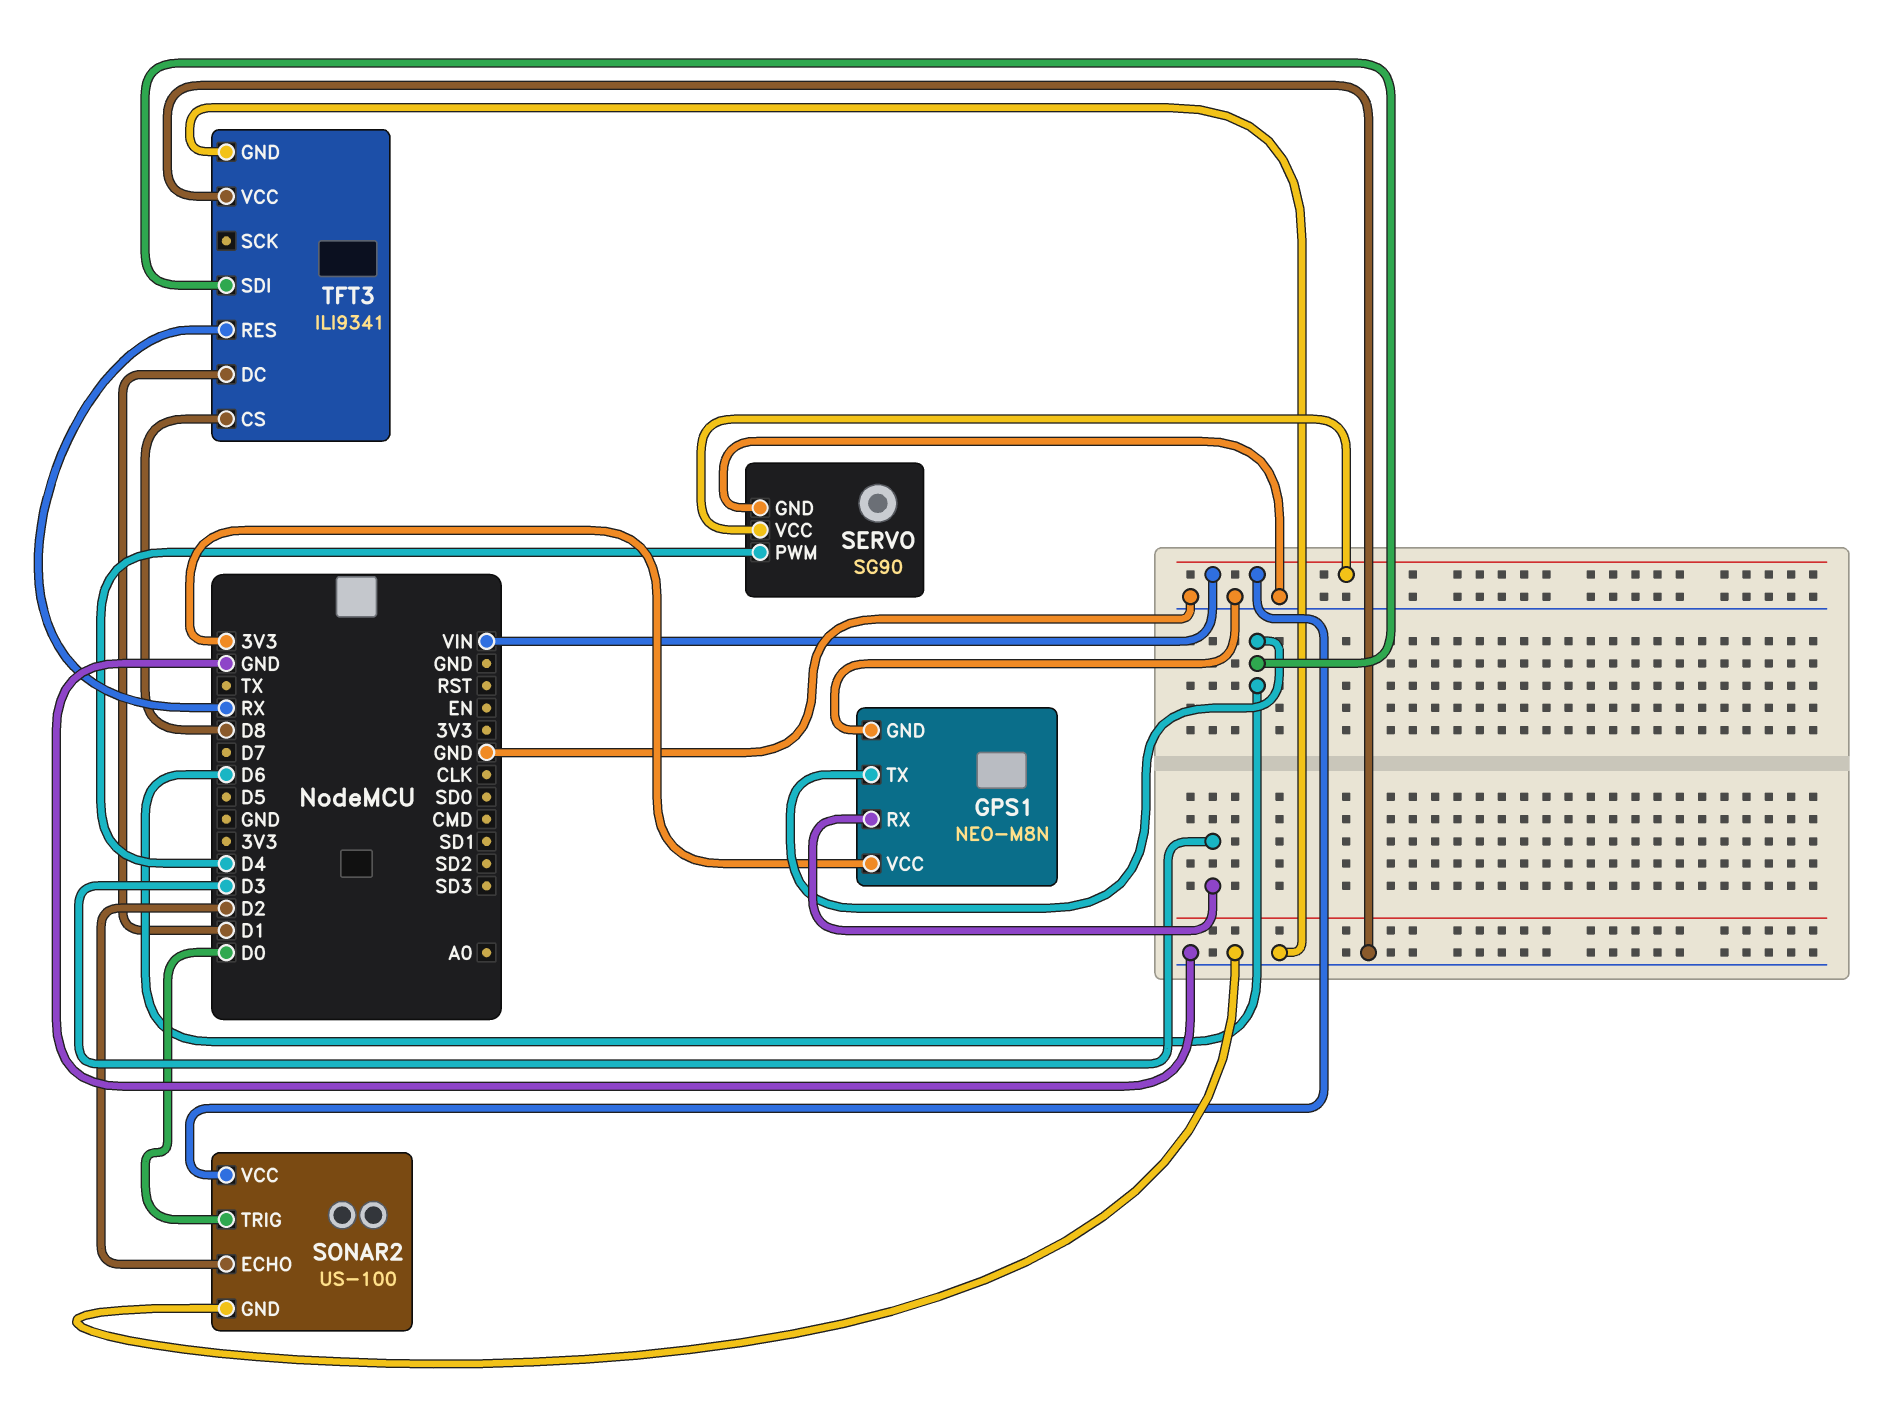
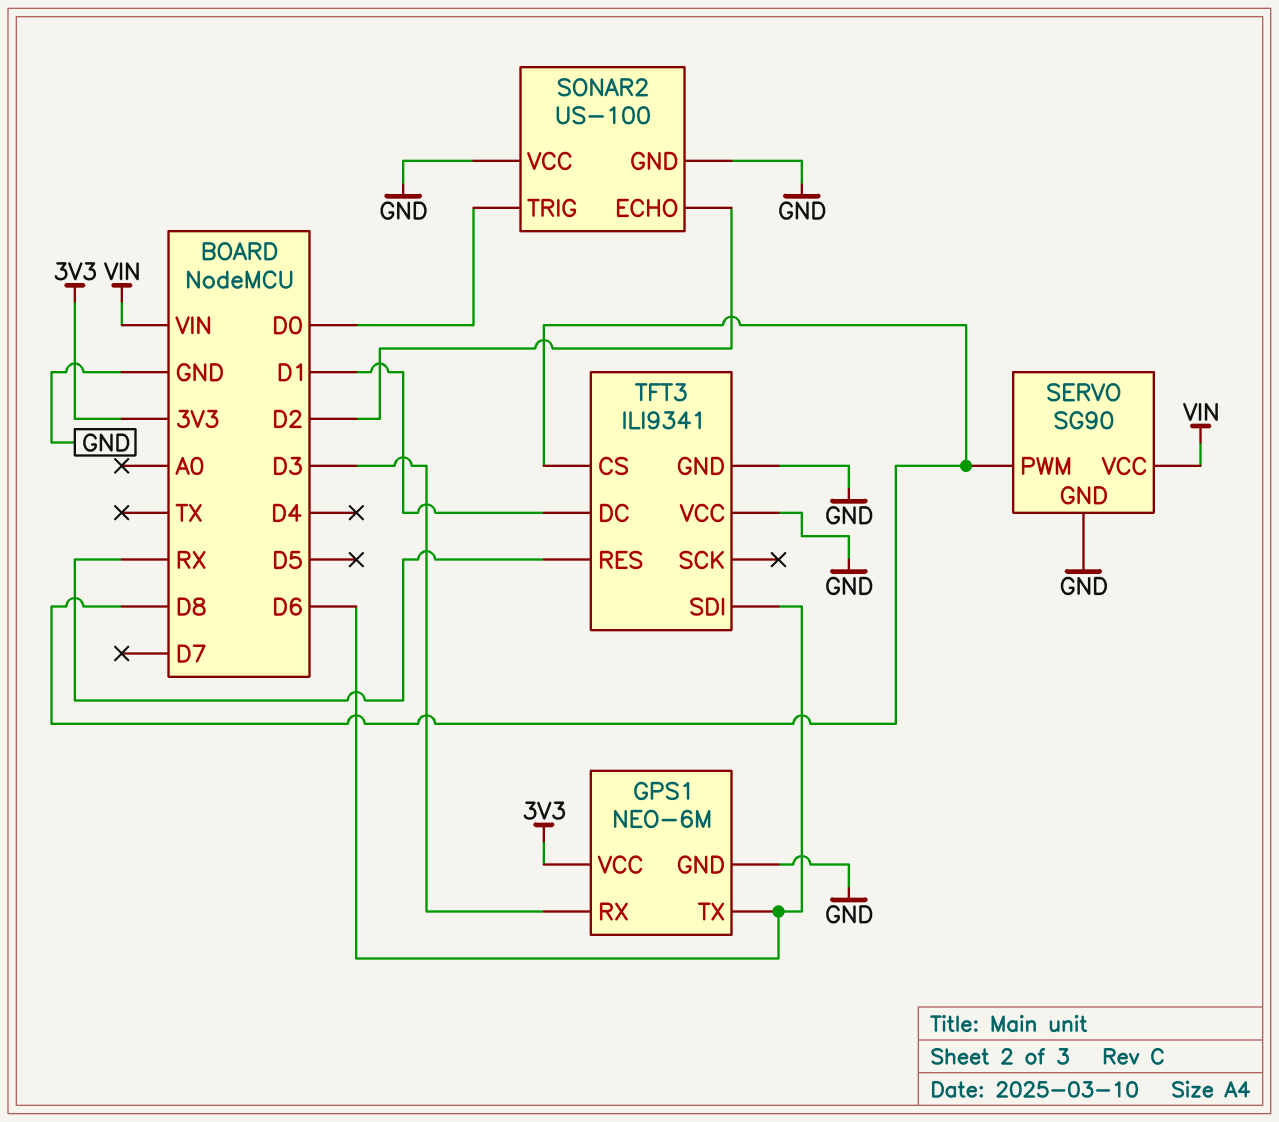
GPS1: NEO-M8N -> NEO-6M
SERVO pin PWM: D4 -> D8
SONAR2 pin VCC: VIN -> GND

